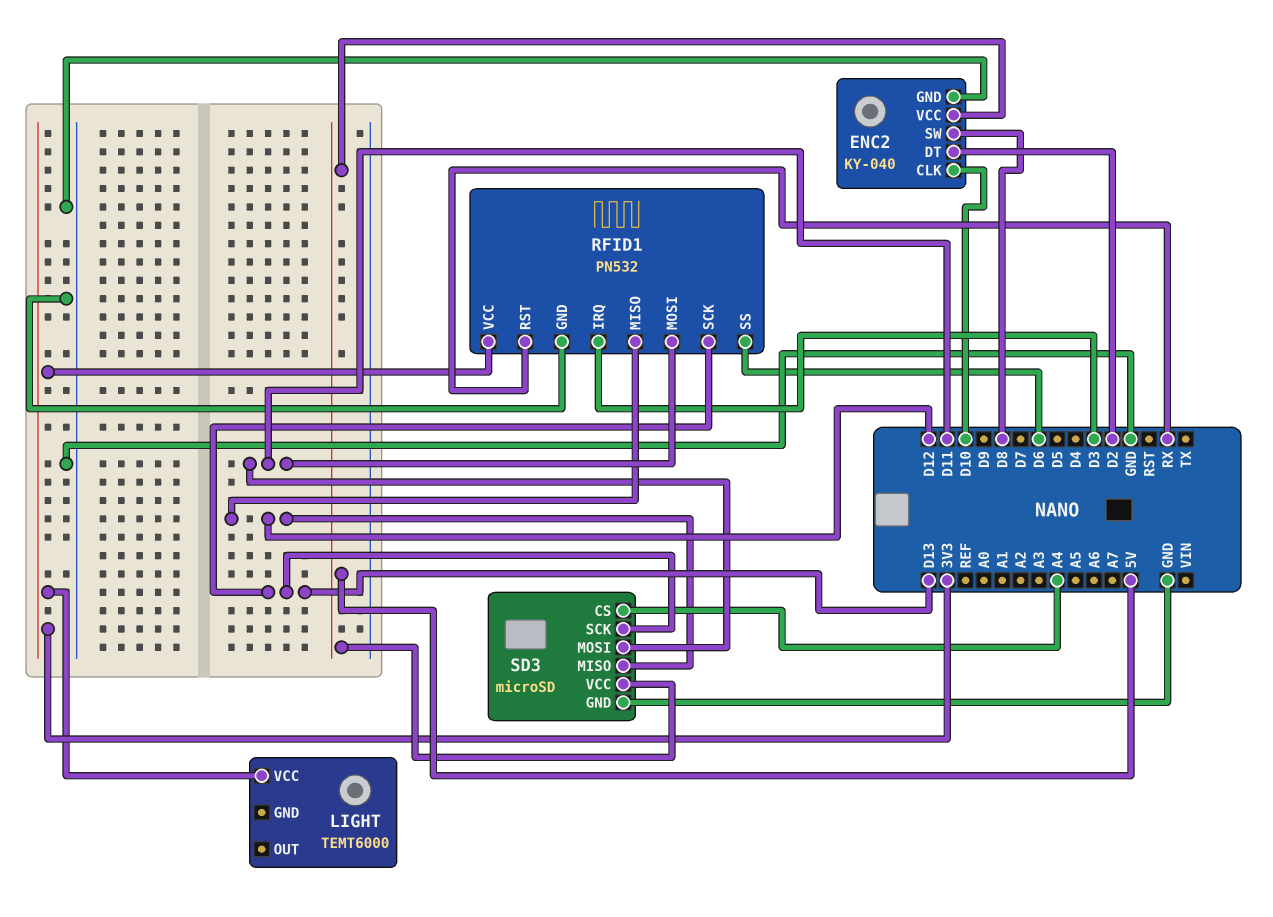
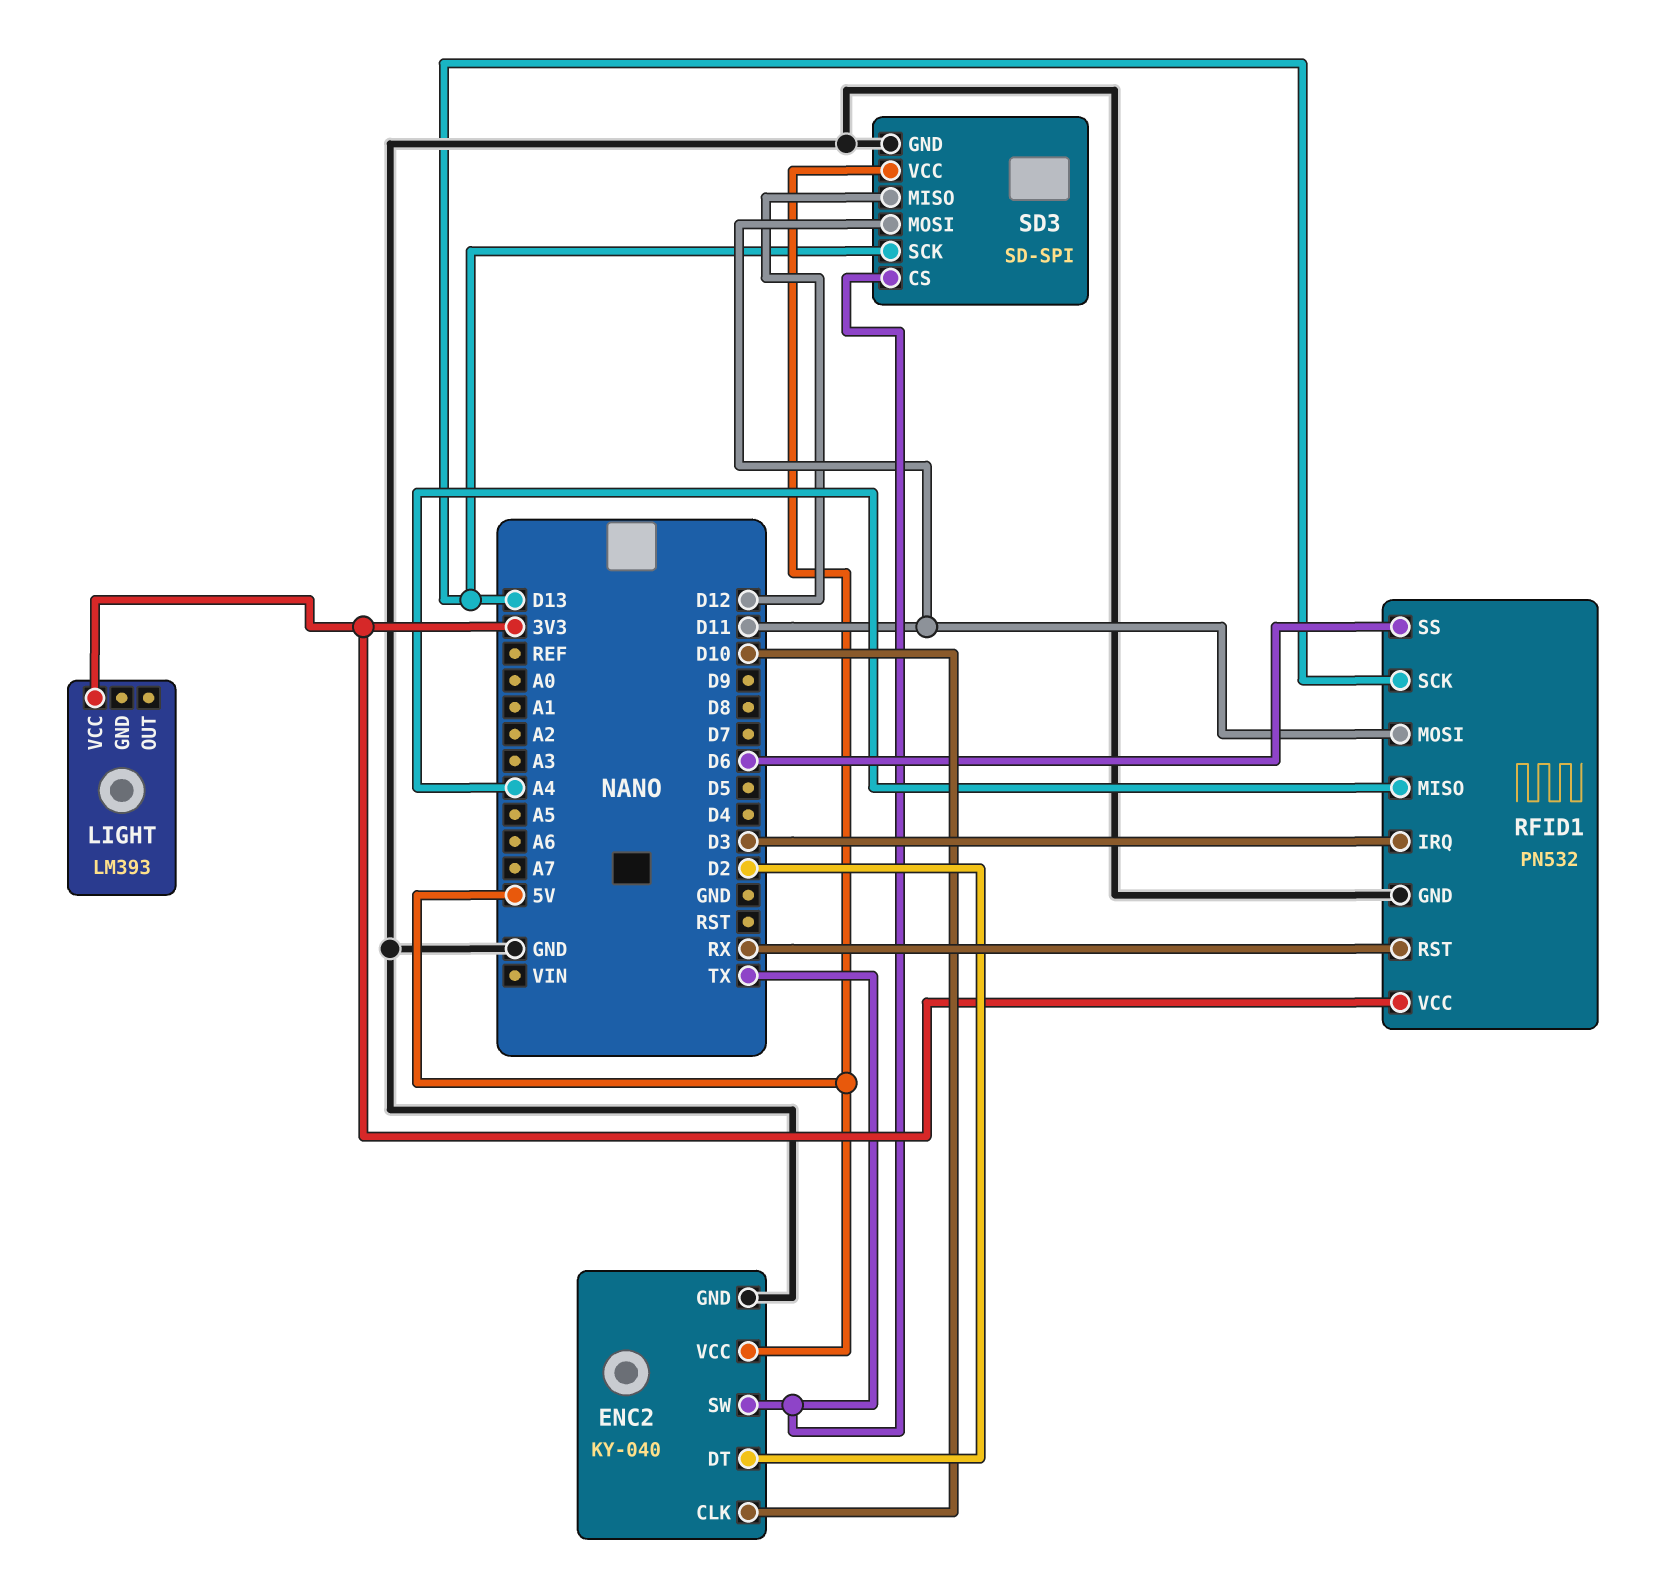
ENC2 pin SW: D8 -> TX
LIGHT: TEMT6000 -> LM393
RFID1 pin MISO: D12 -> A4
SD3: microSD -> SD-SPI
SD3 pin CS: A4 -> TX

